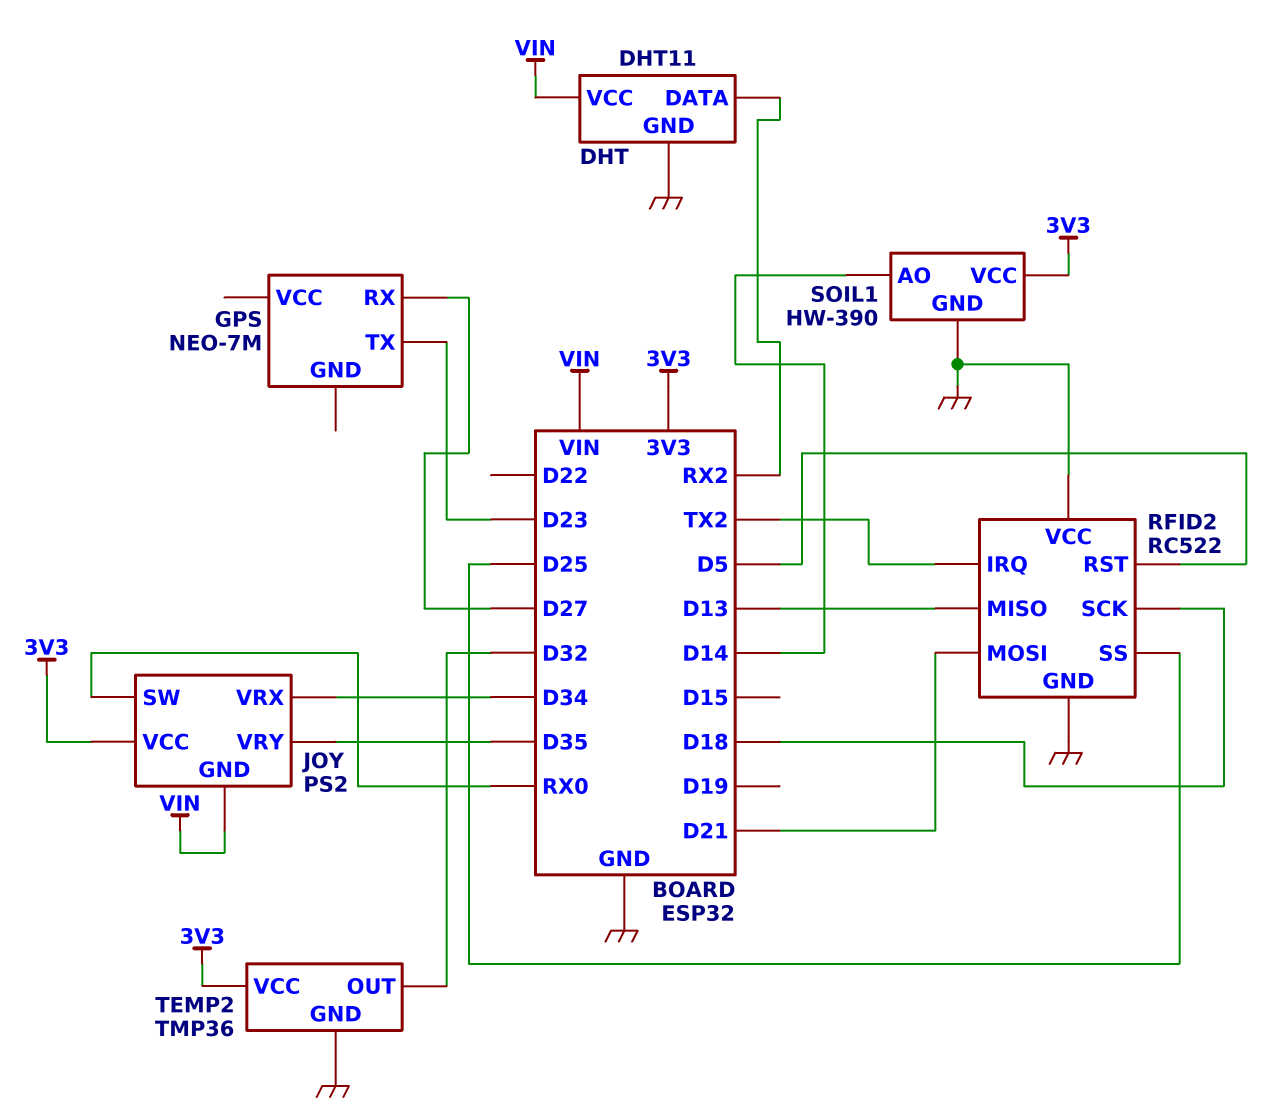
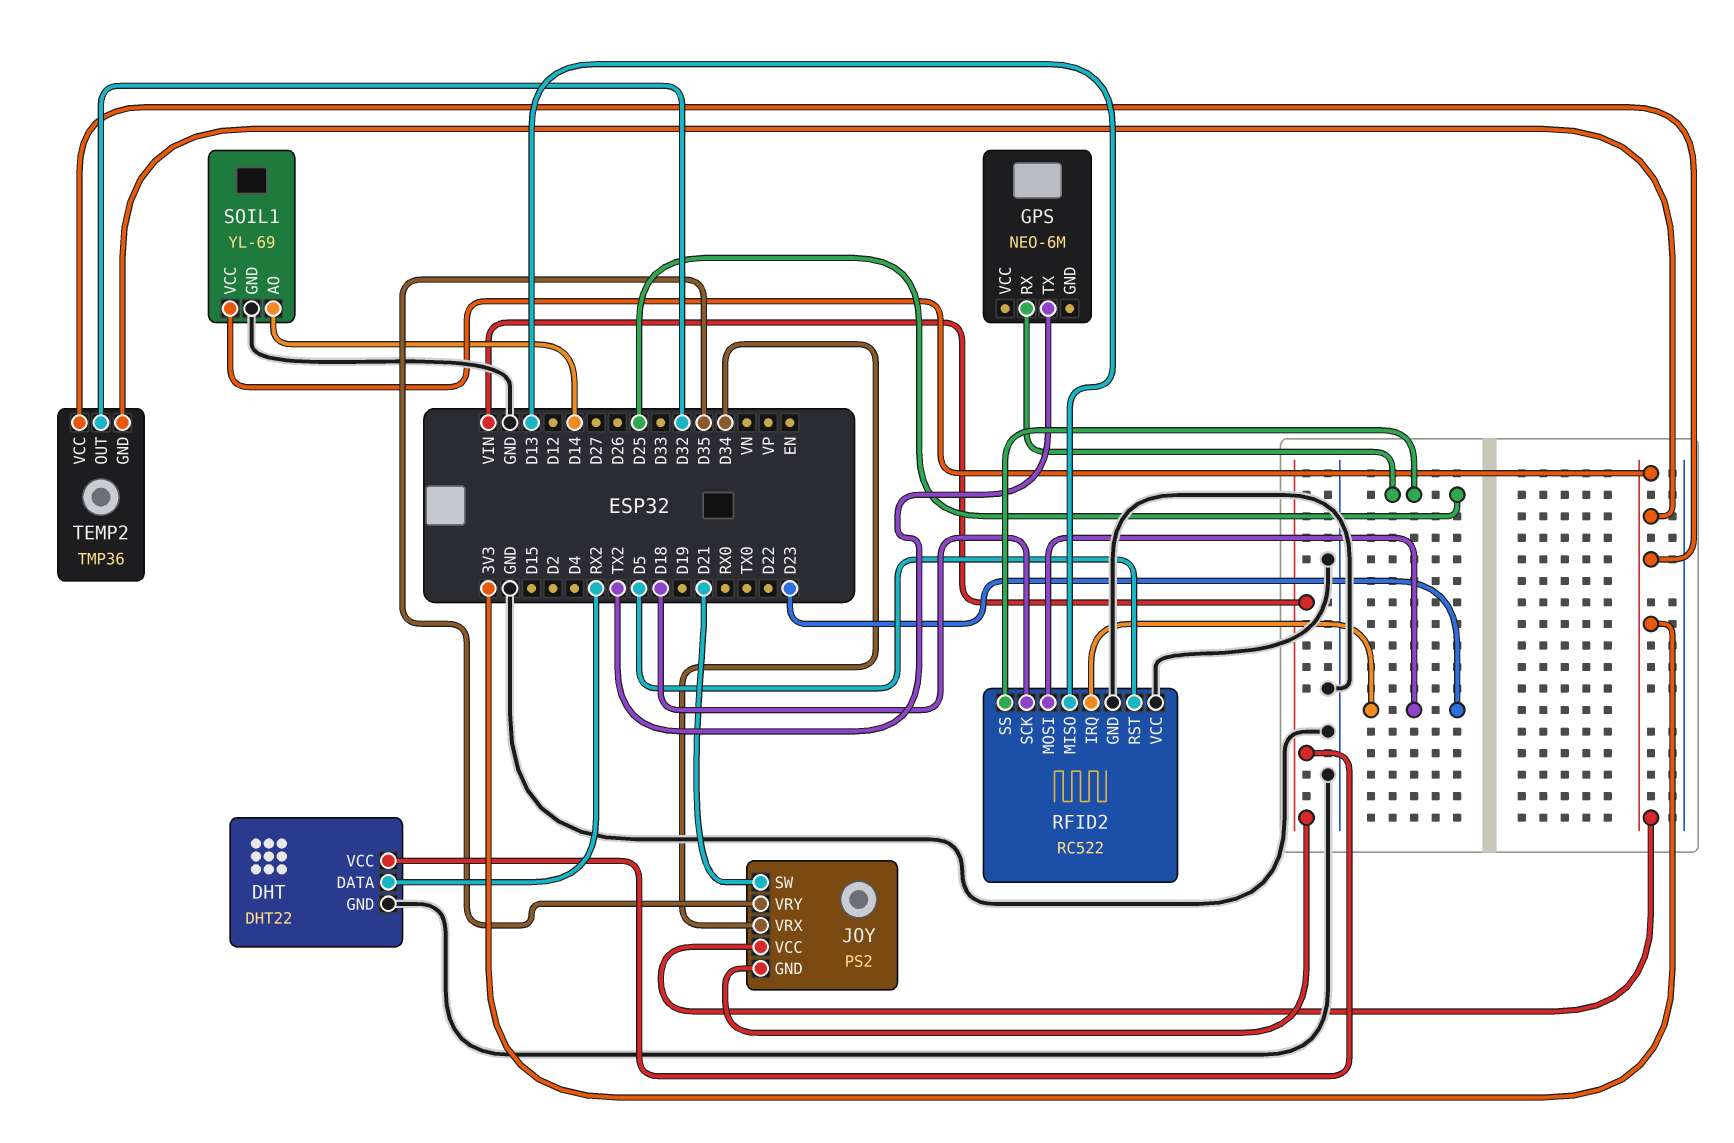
DHT: DHT11 -> DHT22
GPS: NEO-7M -> NEO-6M
GPS pin RX: D27 -> D25
GPS pin TX: D23 -> TX2
JOY pin SW: RX0 -> D21
RFID2 pin IRQ: TX2 -> D23
RFID2 pin MOSI: D21 -> D23
SOIL1: HW-390 -> YL-69
TEMP2 pin GND: GND -> 3V3

